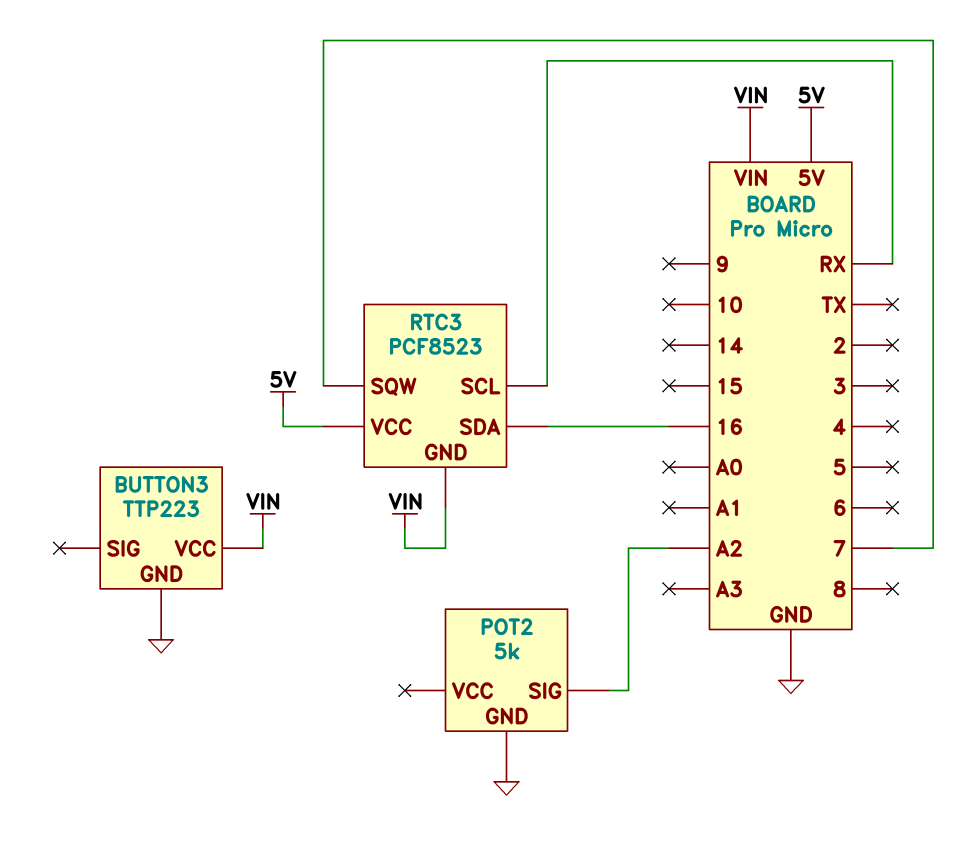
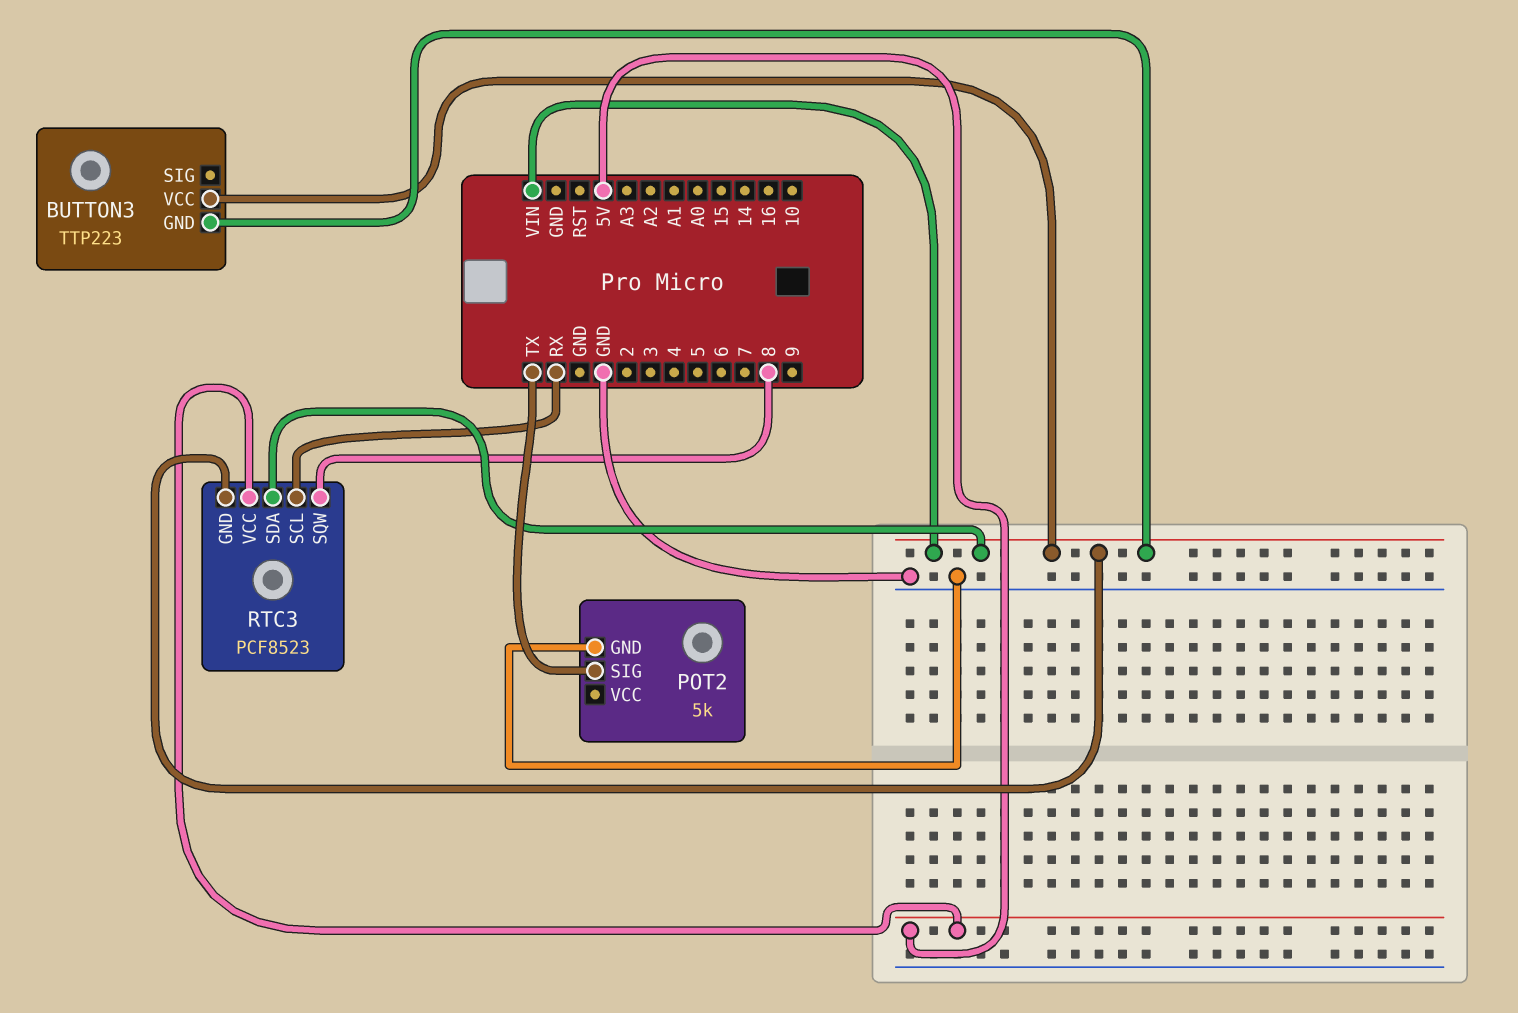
BUTTON3 pin GND: GND -> VIN
POT2 pin SIG: A2 -> TX
RTC3 pin SDA: 16 -> VIN
RTC3 pin SQW: 7 -> 8

